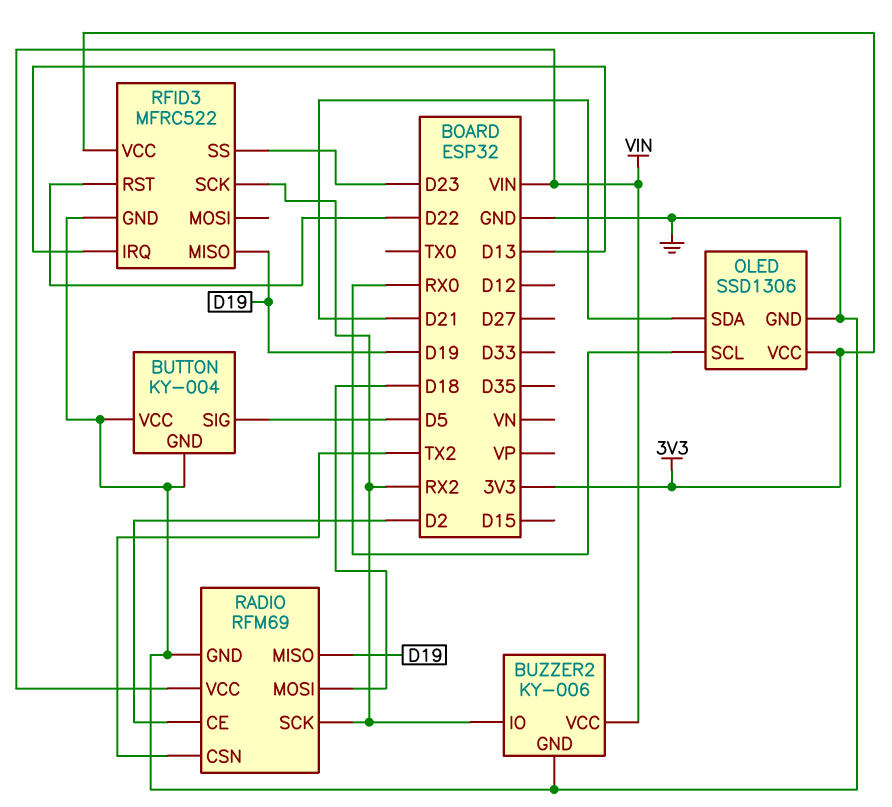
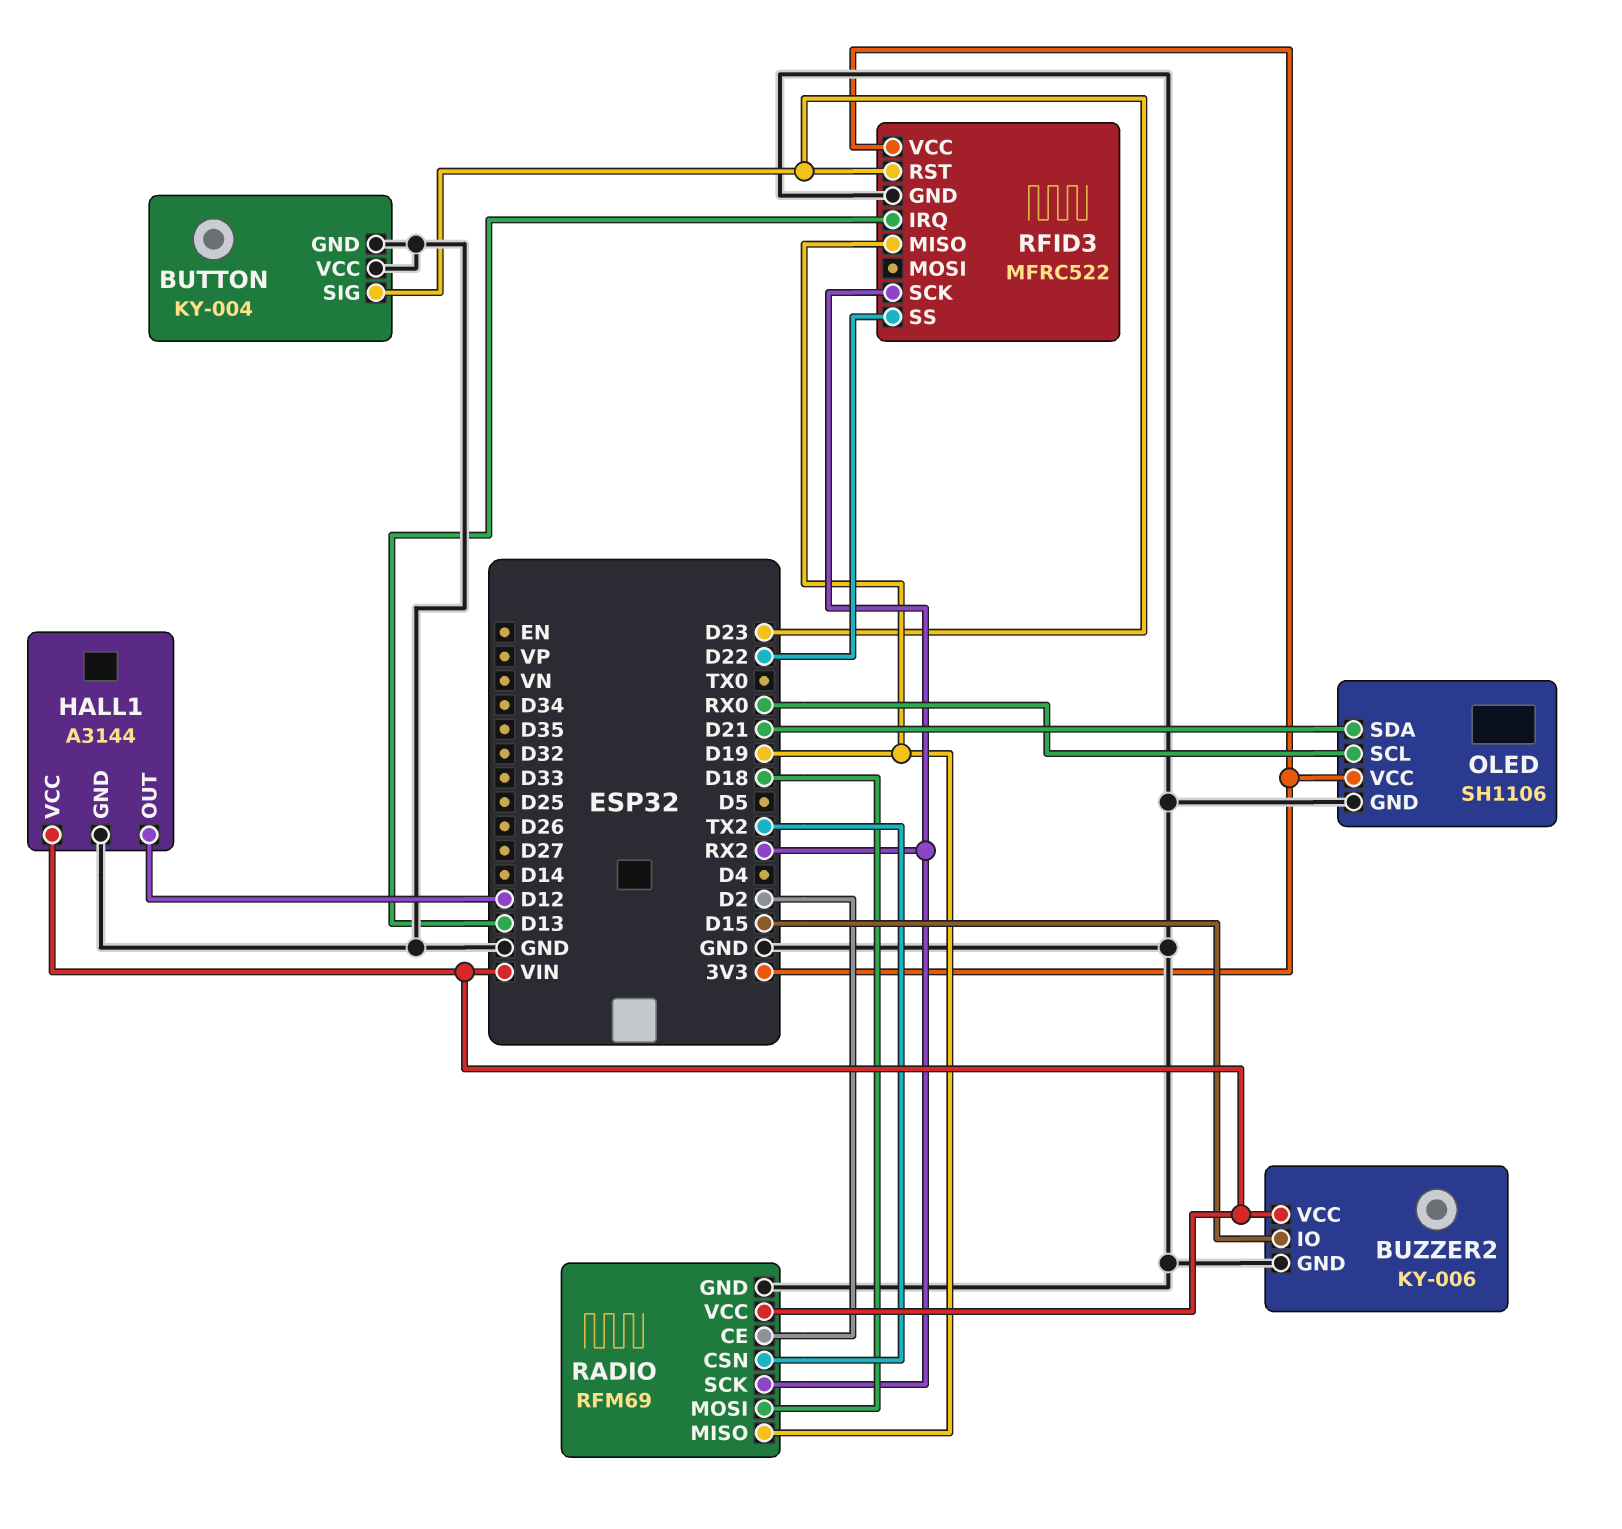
BUTTON pin SIG: D5 -> D23
BUZZER2 pin IO: RX2 -> D15
HALL1: none -> A3144
HALL1 pin GND: none -> GND
HALL1 pin OUT: none -> D12
HALL1 pin VCC: none -> VIN
OLED: SSD1306 -> SH1106
RFID3 pin RST: D22 -> D23
RFID3 pin SS: D23 -> D22

